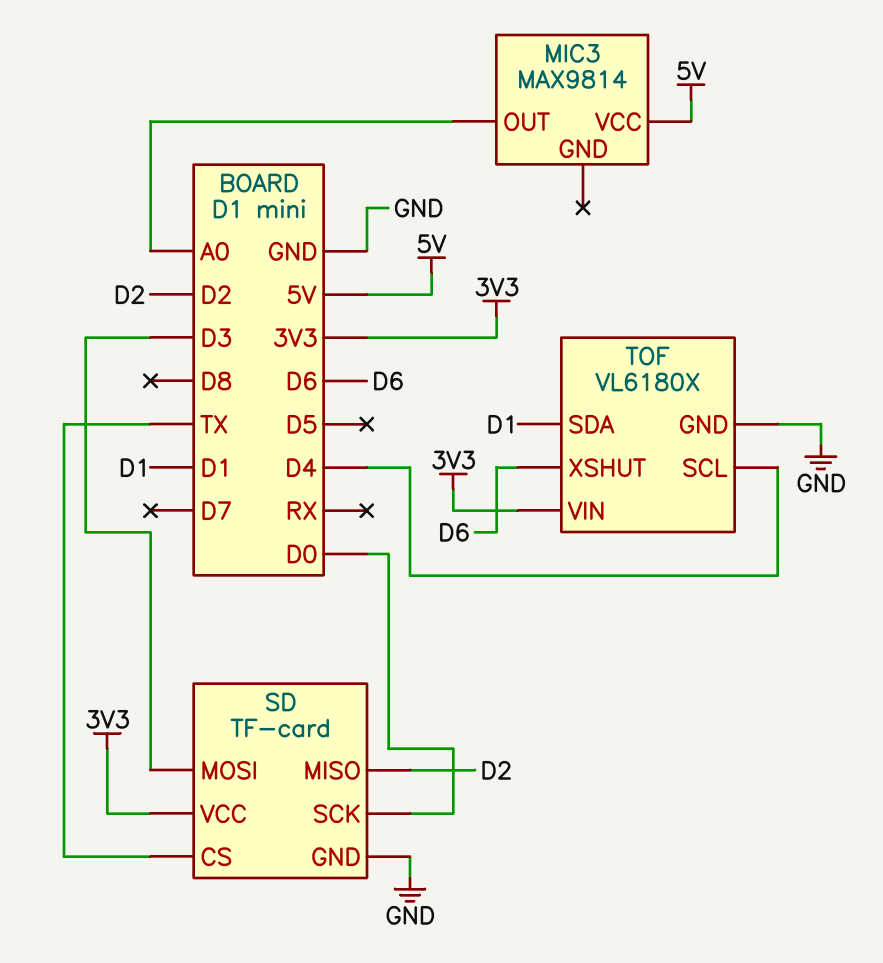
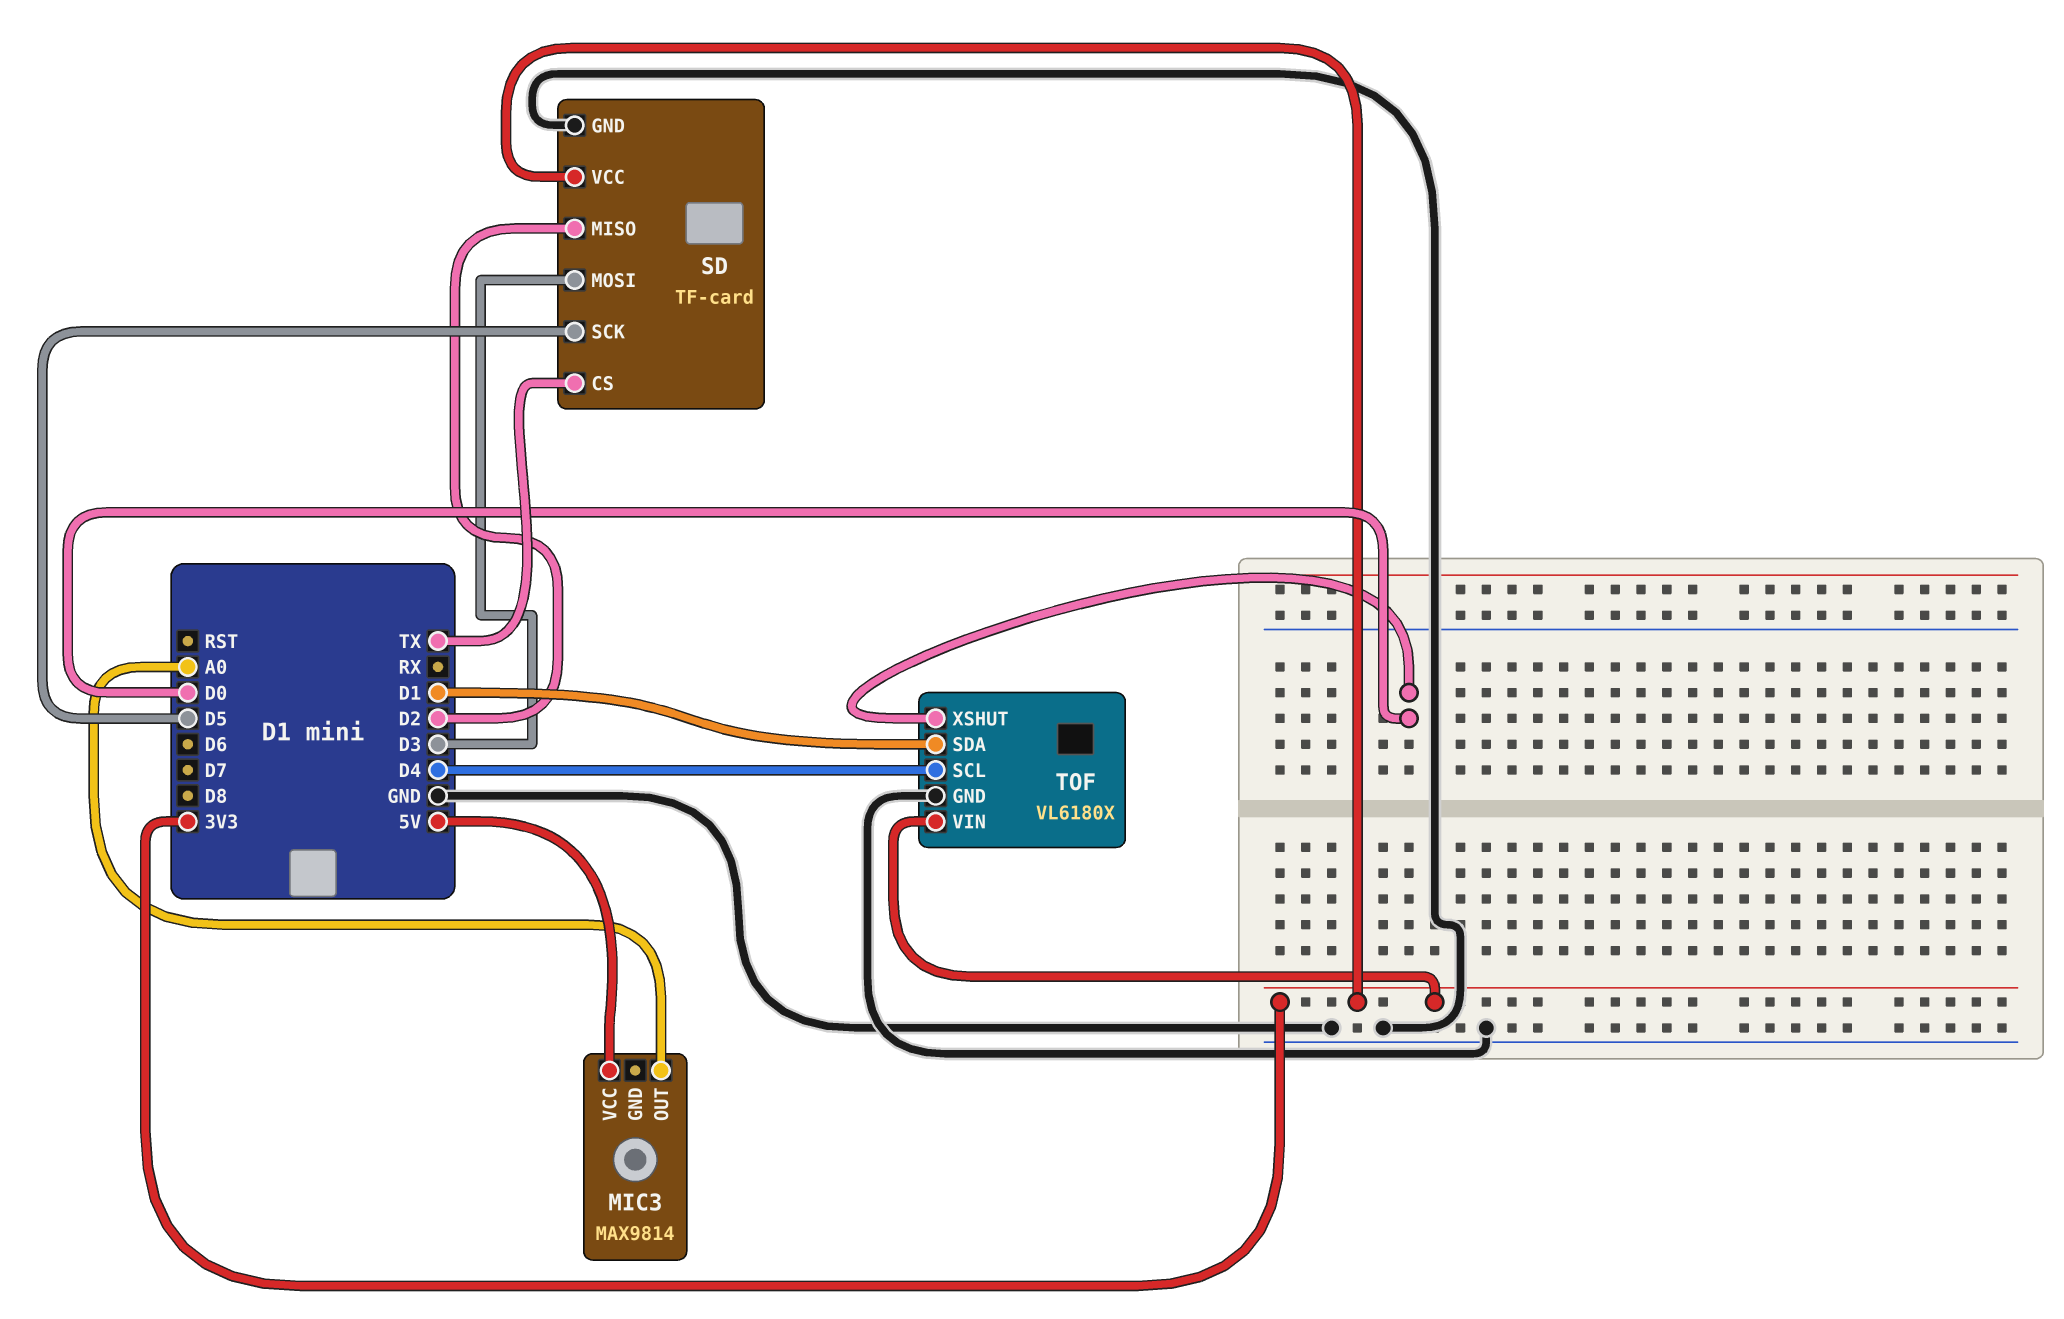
SD pin SCK: D0 -> D5
TOF pin XSHUT: D6 -> D0

